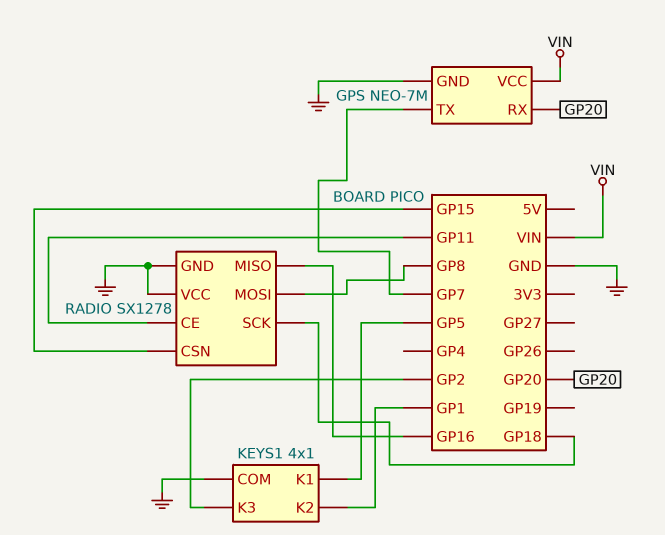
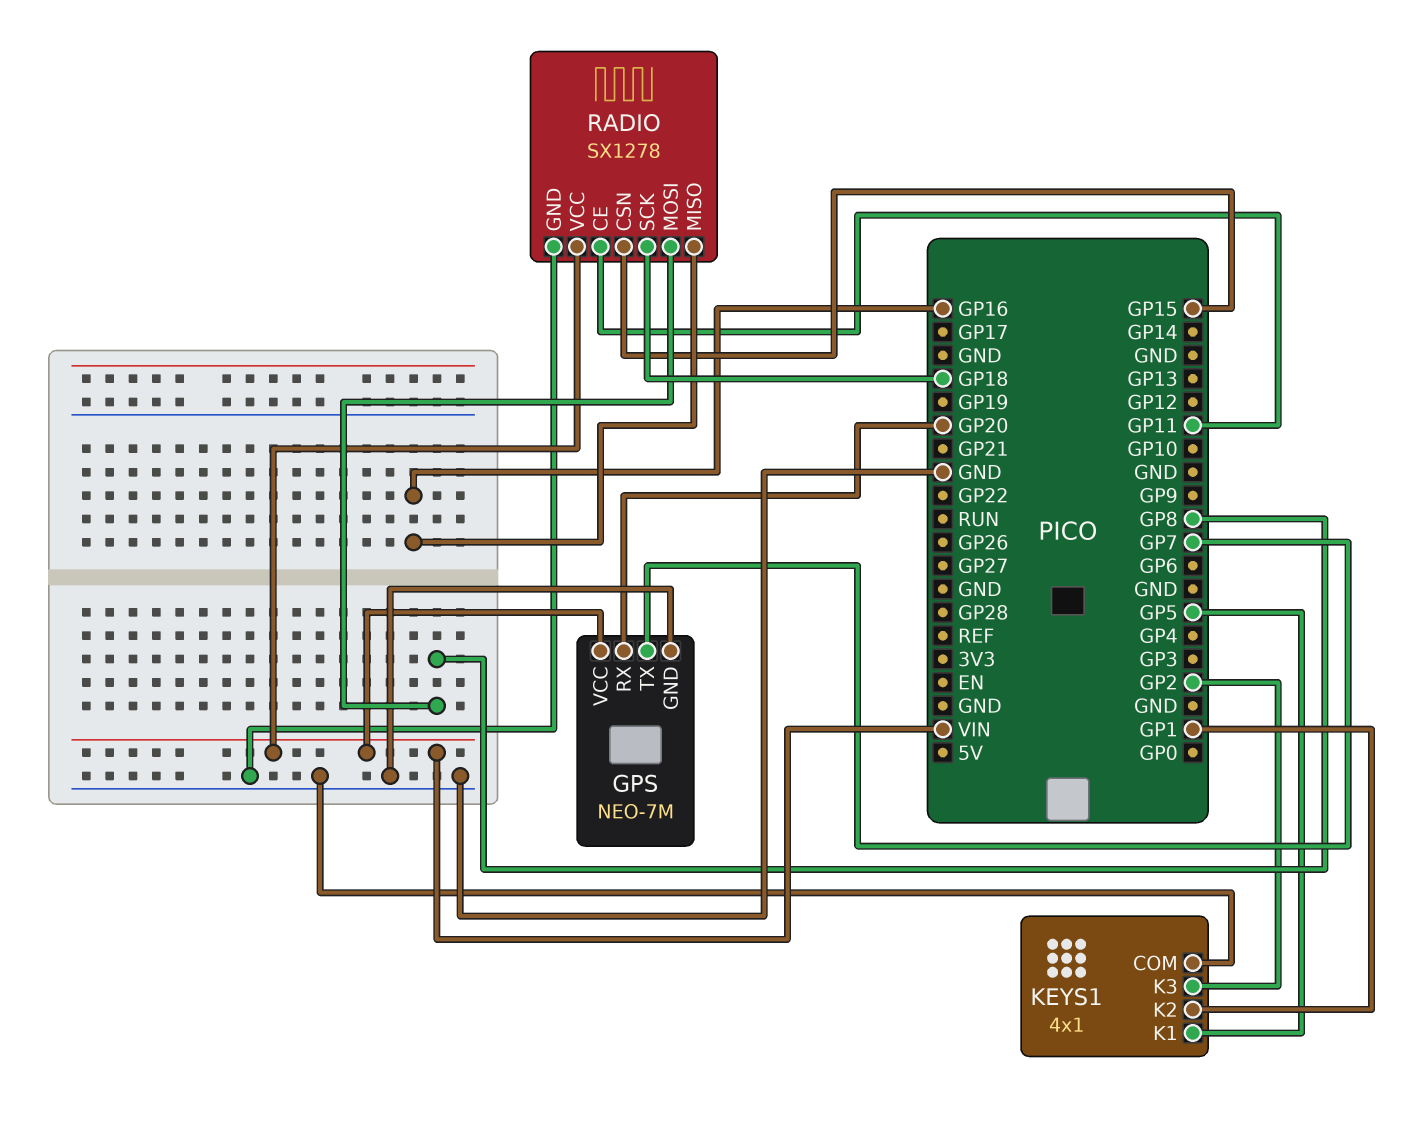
RADIO pin VCC: GND -> VIN

